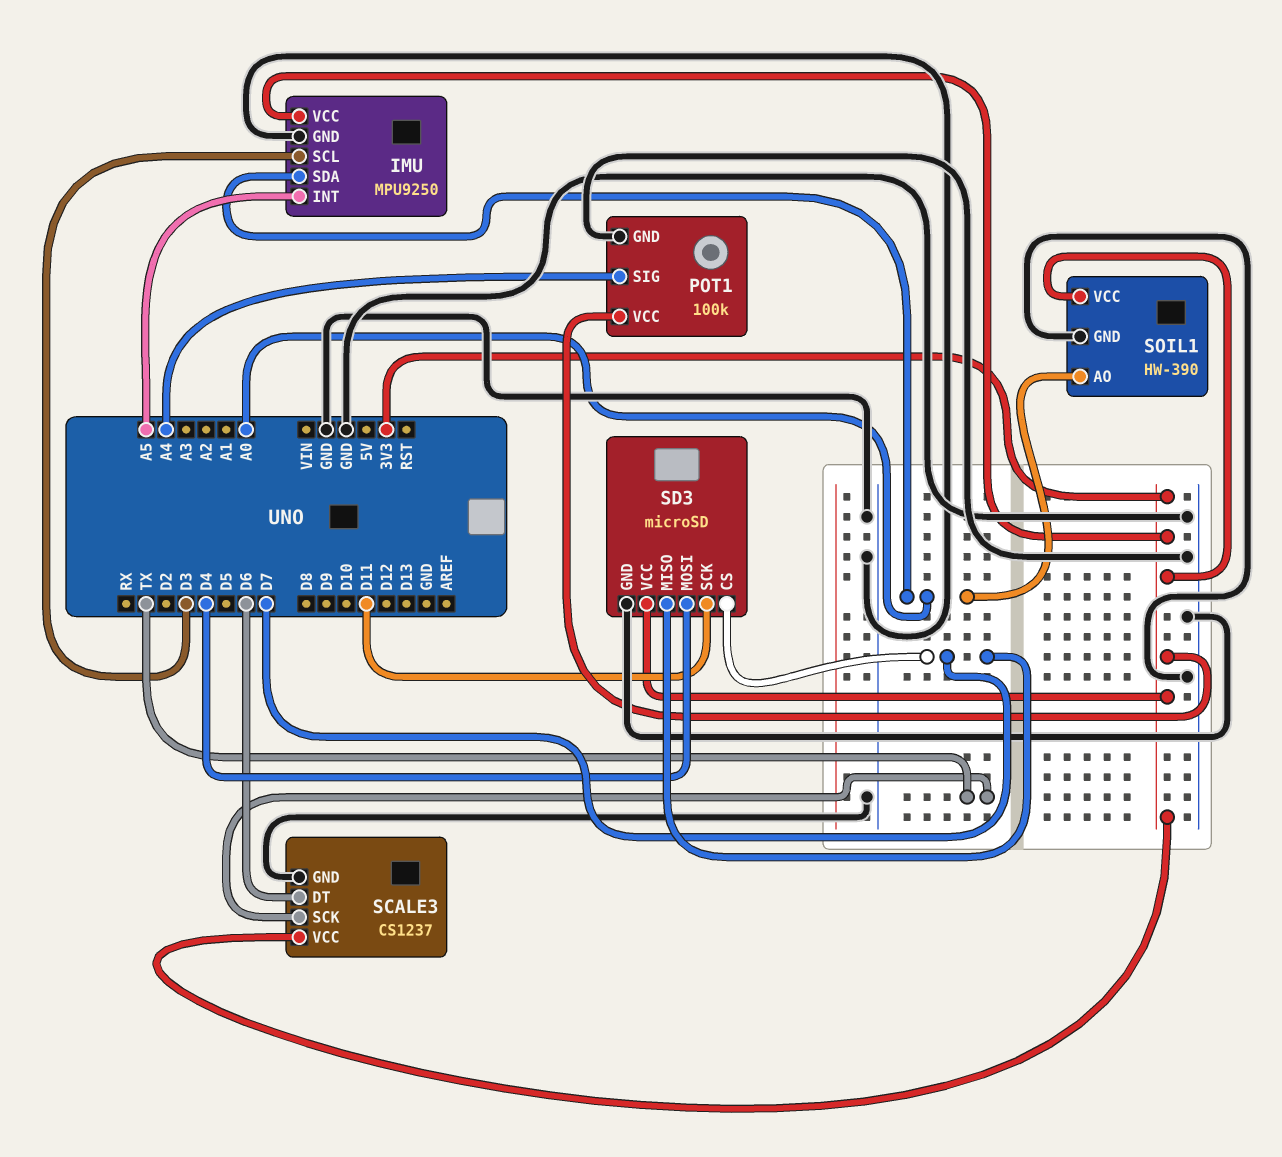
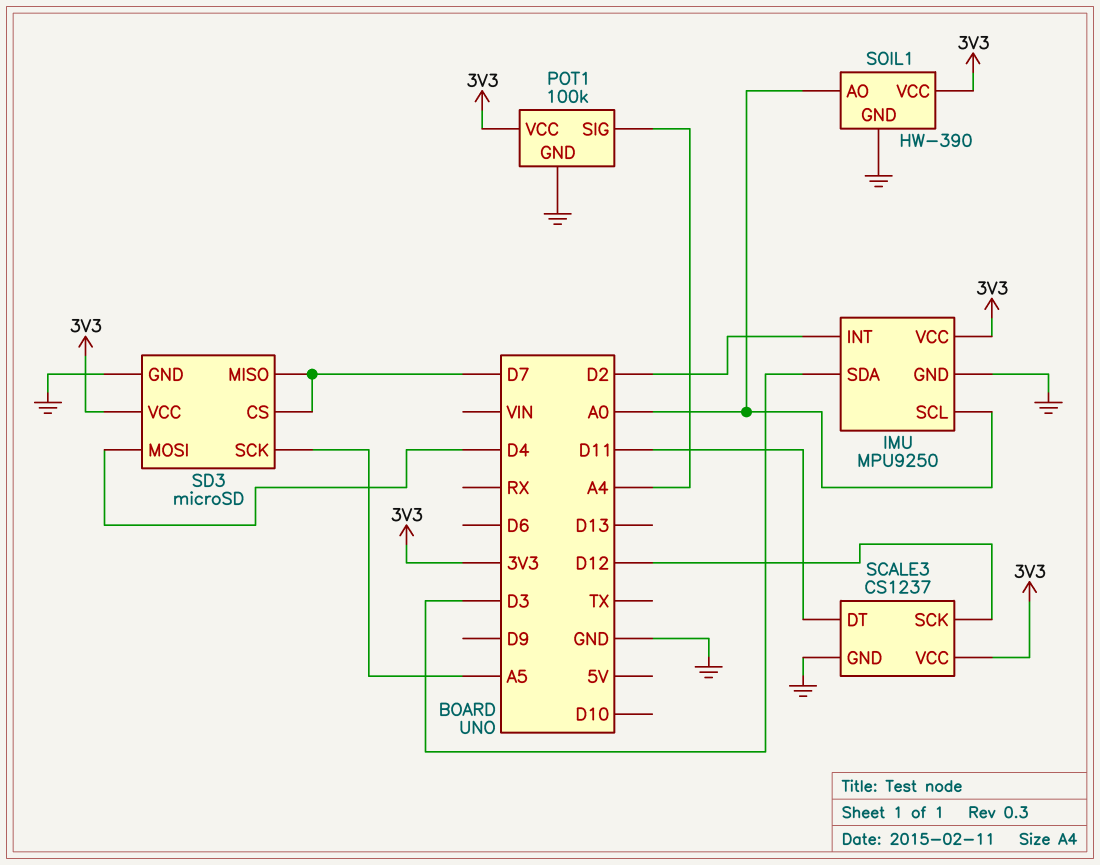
IMU pin INT: A5 -> D2
IMU pin SCL: D3 -> A0
IMU pin SDA: A0 -> D3
SCALE3 pin DT: D6 -> D11
SCALE3 pin SCK: TX -> D12
SD3 pin SCK: D11 -> A5

